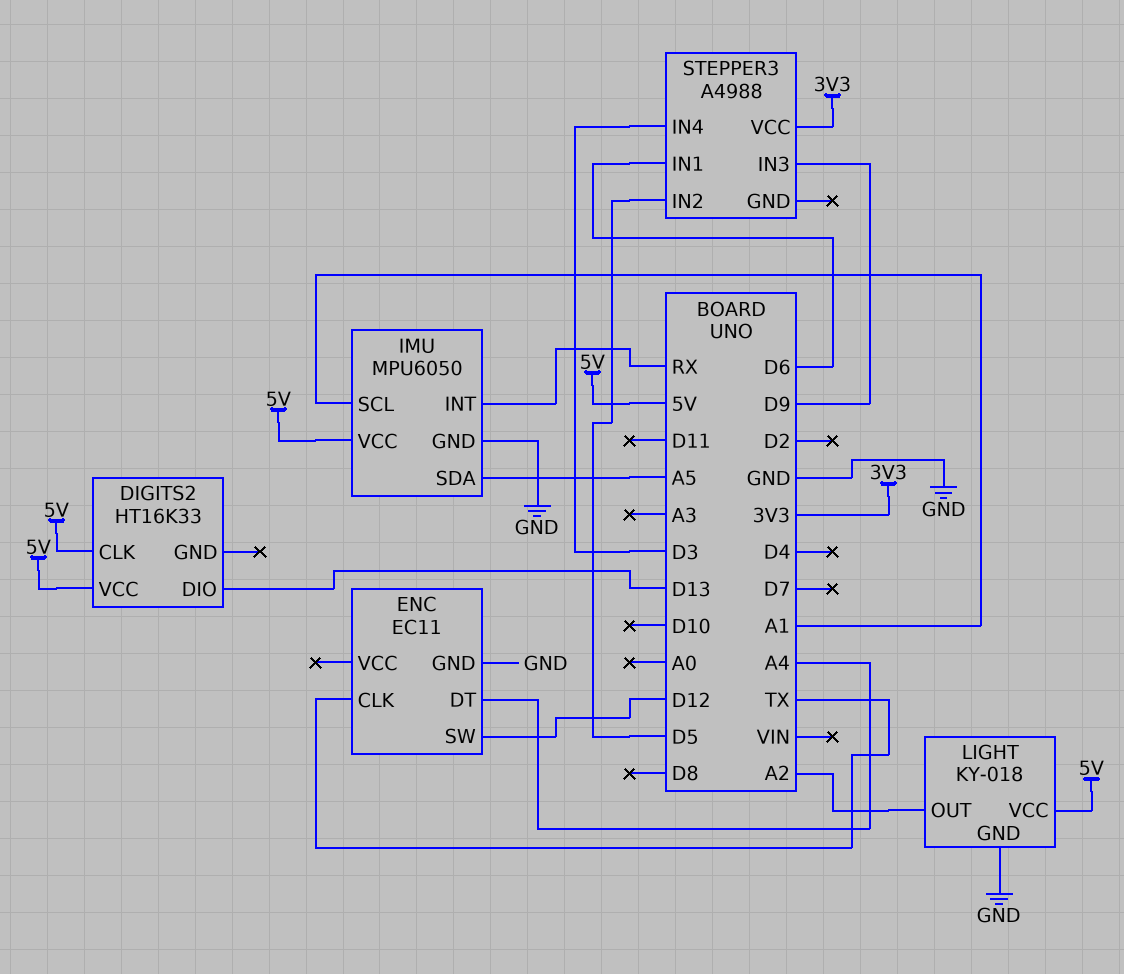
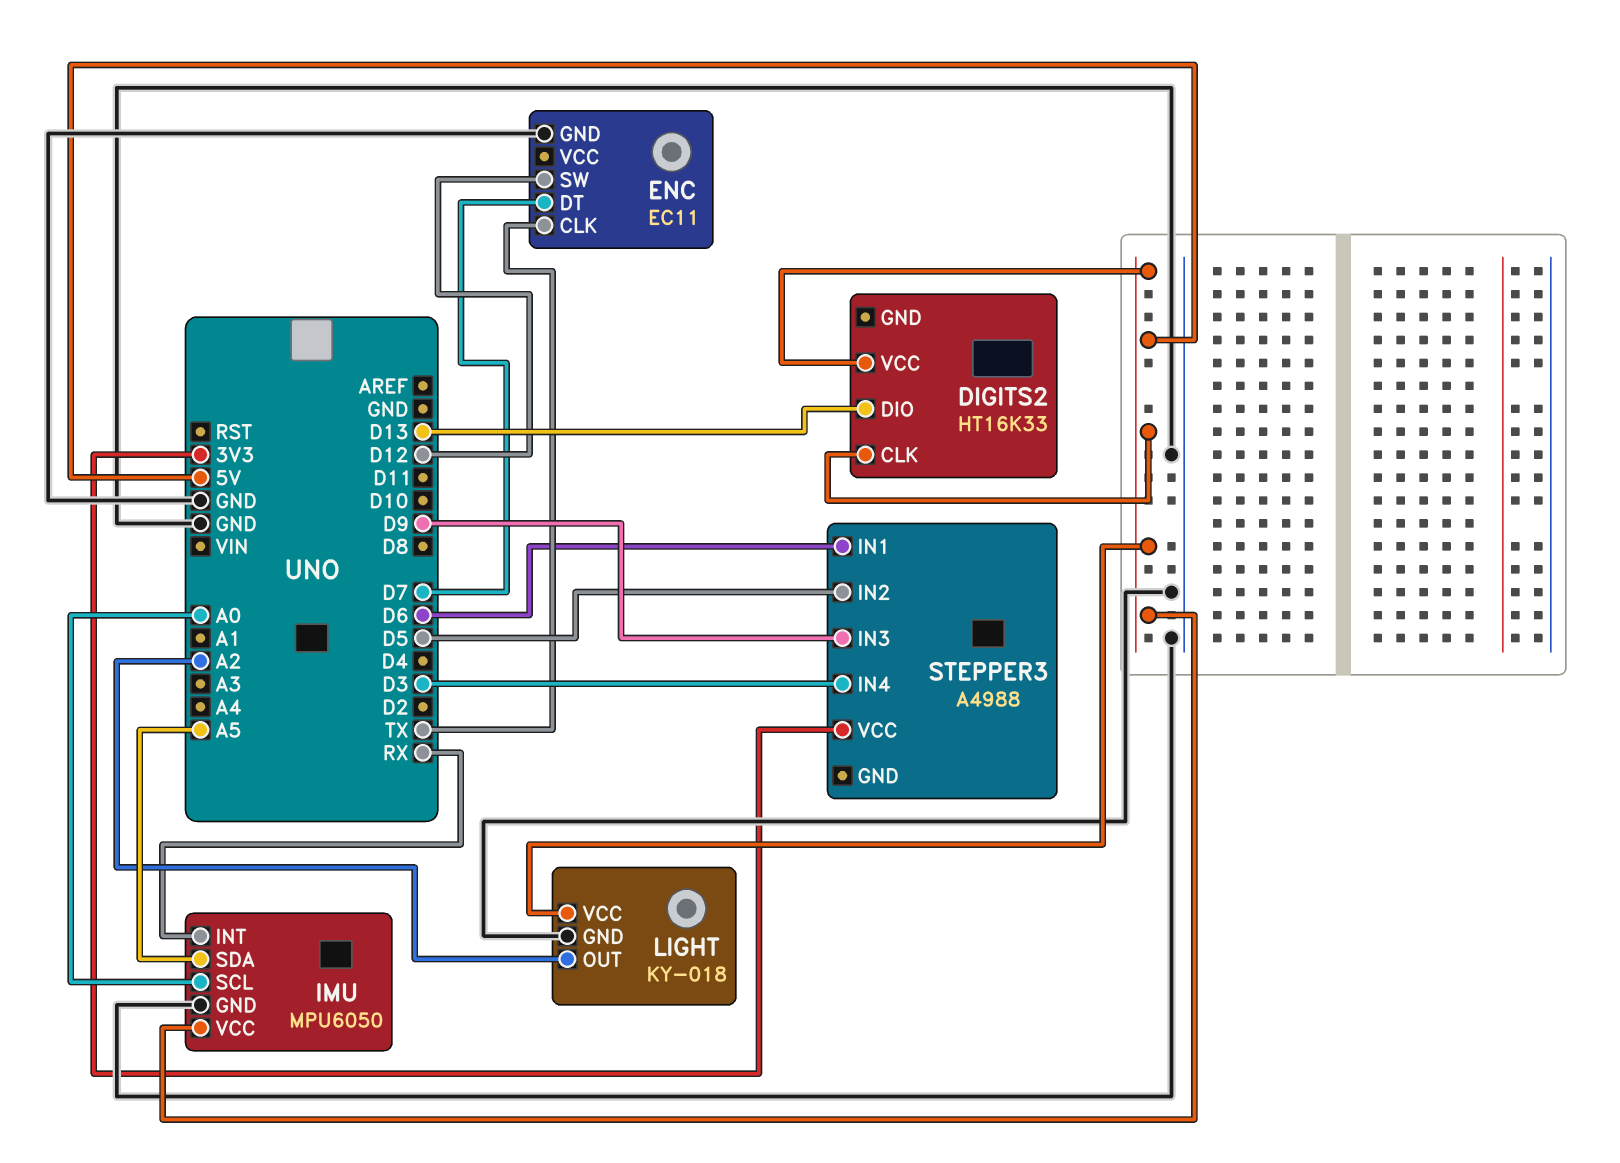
ENC pin DT: A4 -> D7
IMU pin SCL: A1 -> A0

